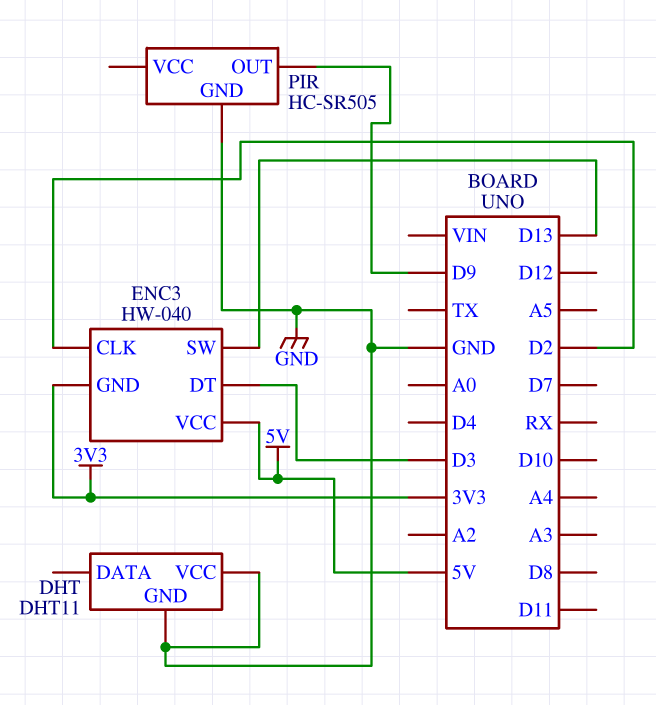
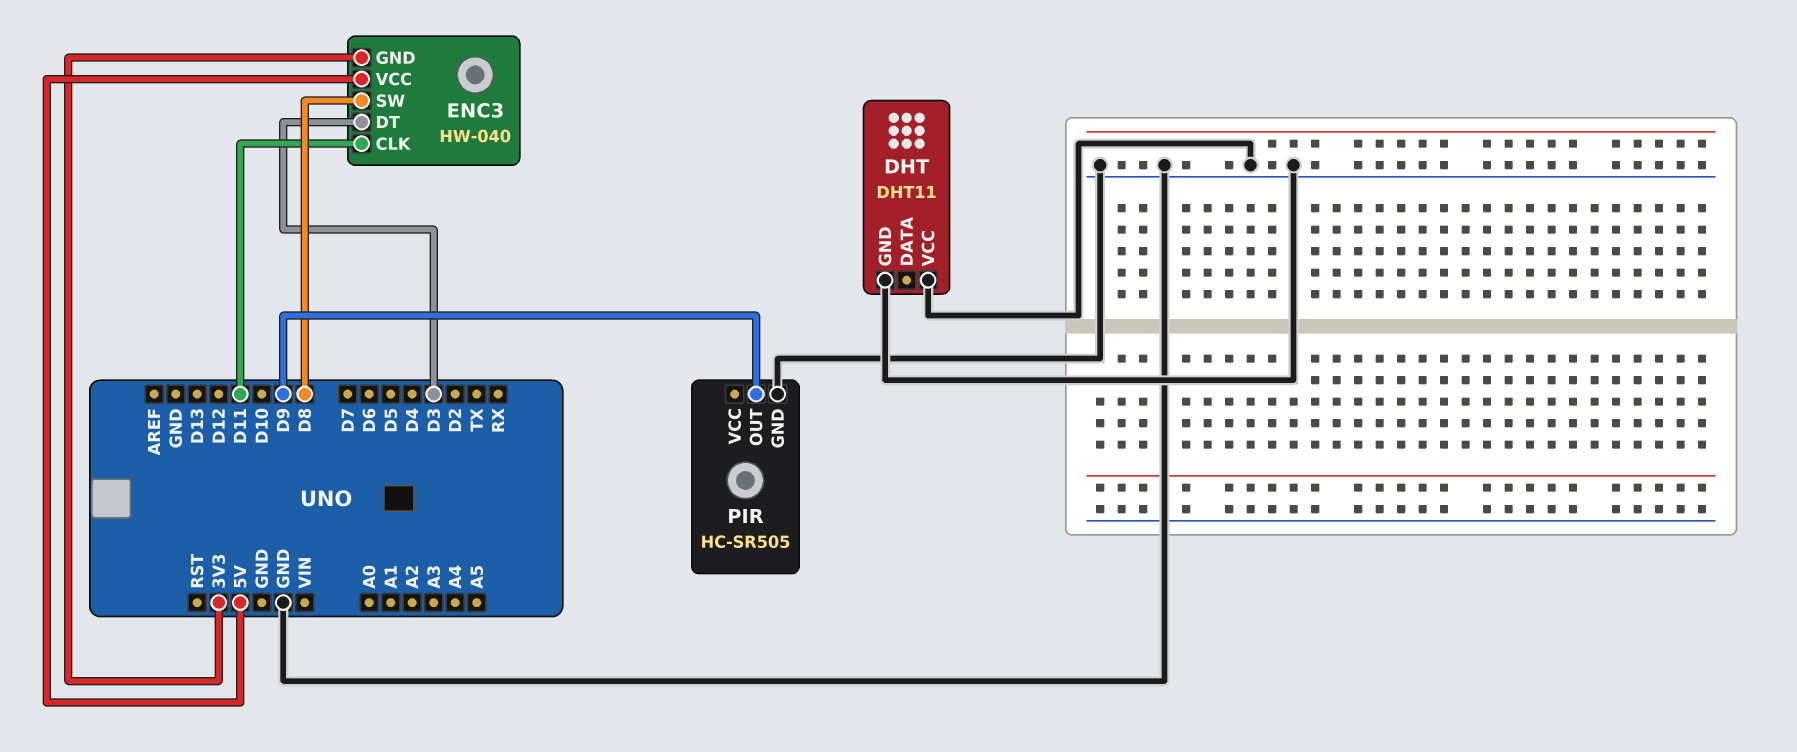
ENC3 pin CLK: D2 -> D11
ENC3 pin SW: D13 -> D8

